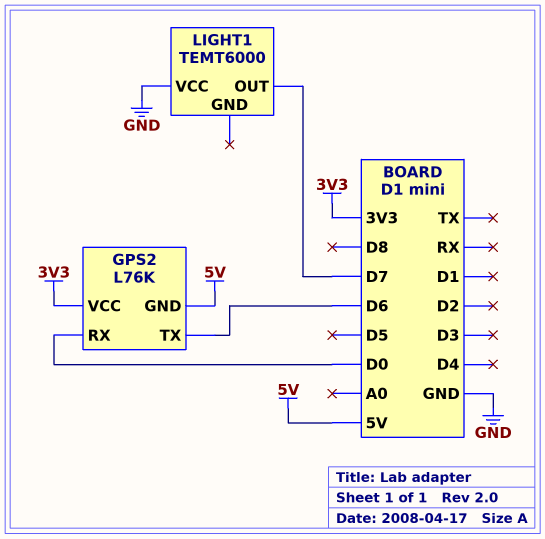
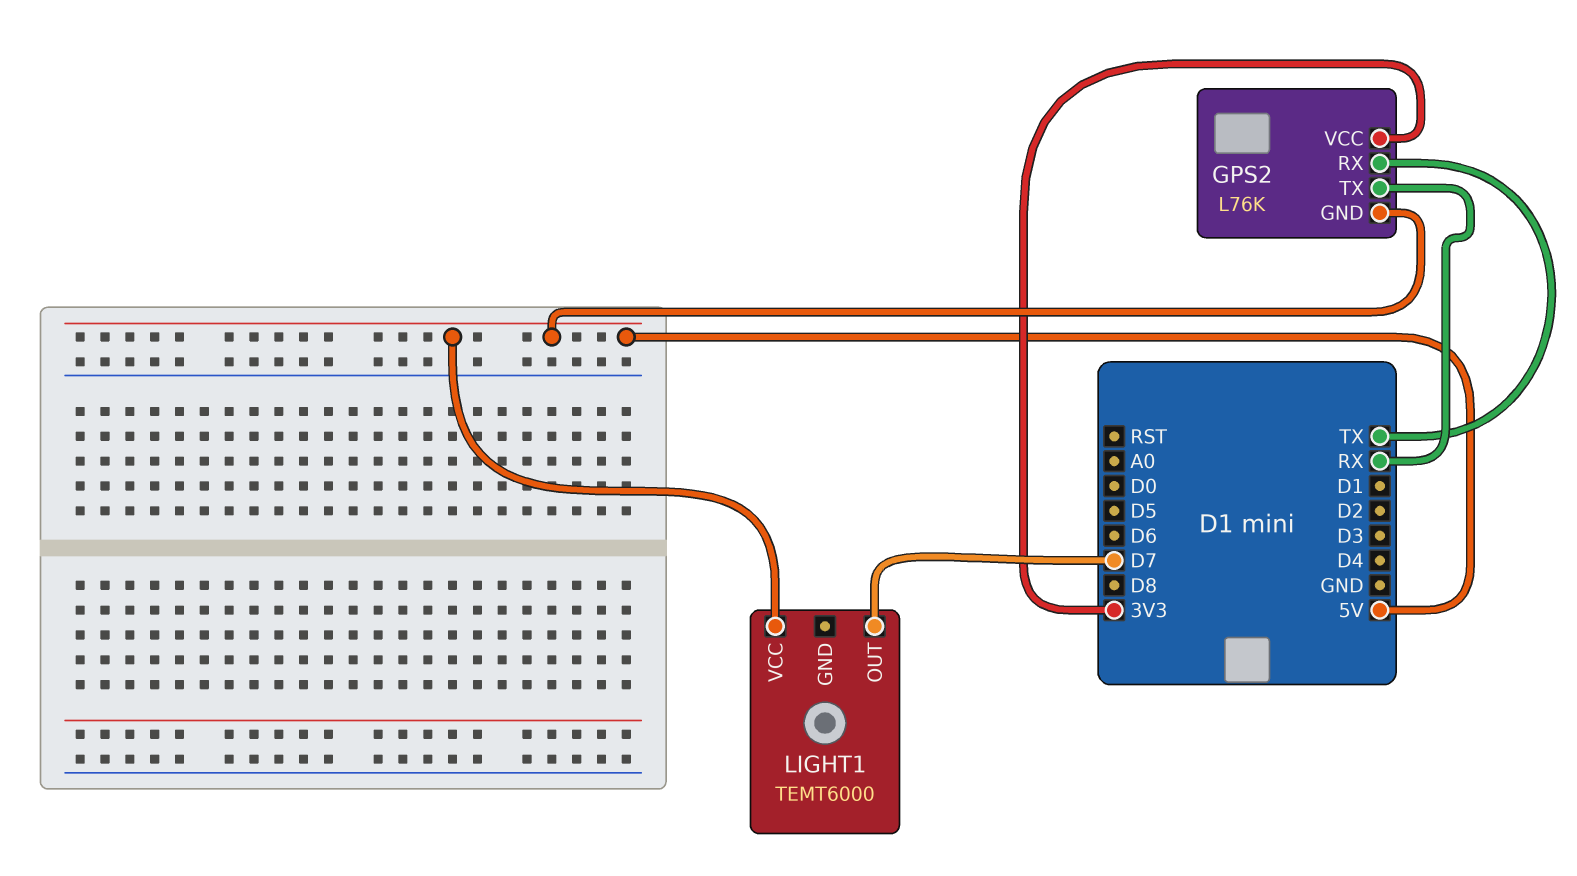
GPS2 pin RX: D0 -> TX
GPS2 pin TX: D6 -> RX
LIGHT1 pin VCC: GND -> 5V

